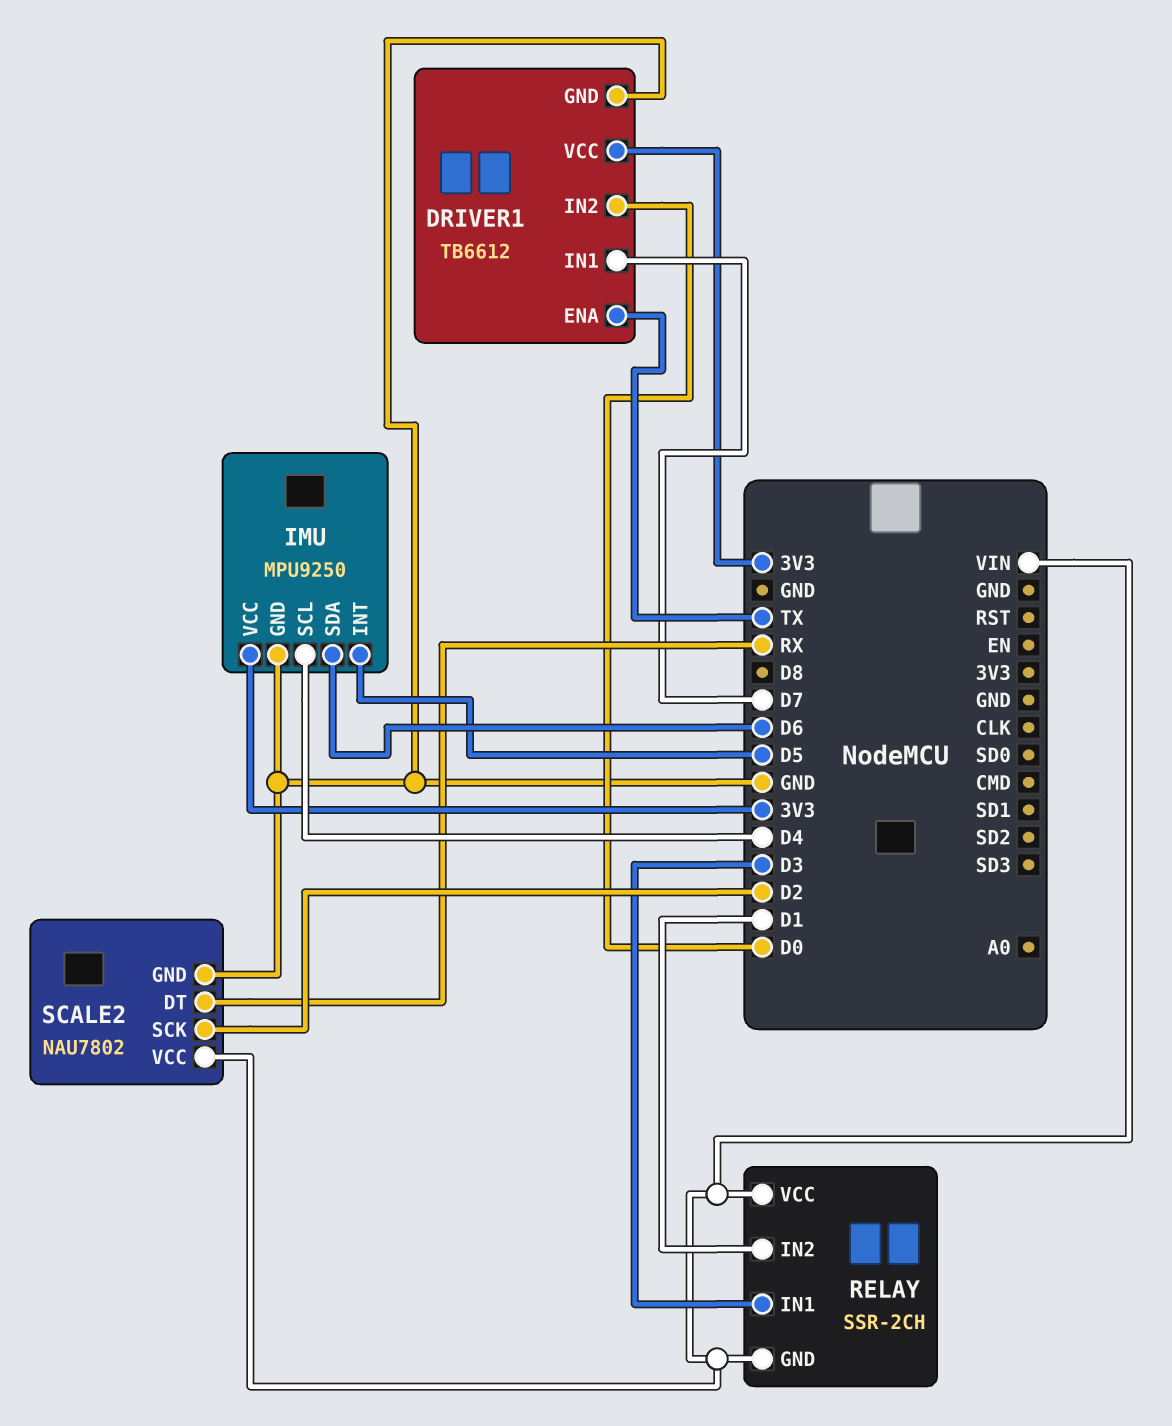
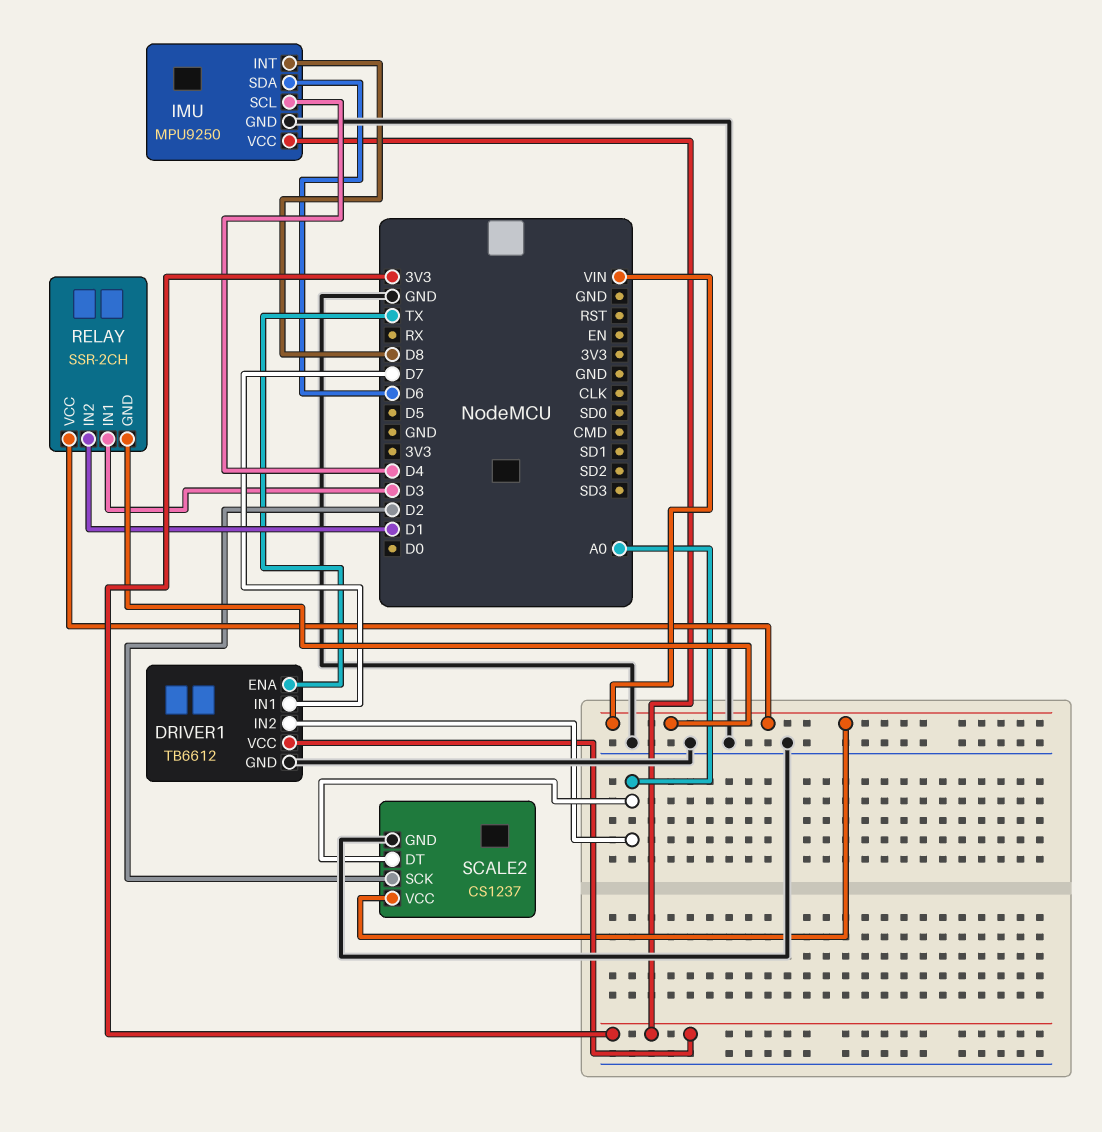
DRIVER1 pin IN2: D0 -> A0
IMU pin INT: D5 -> D8
SCALE2: NAU7802 -> CS1237
SCALE2 pin DT: RX -> A0

